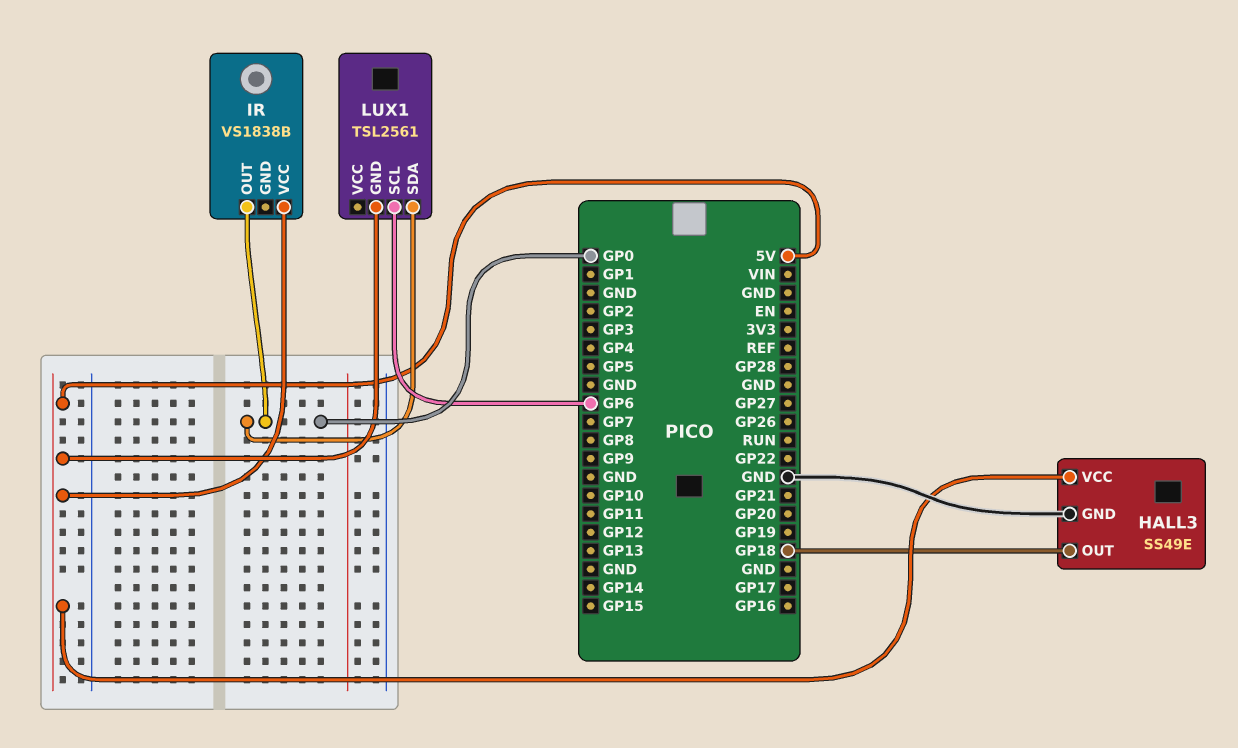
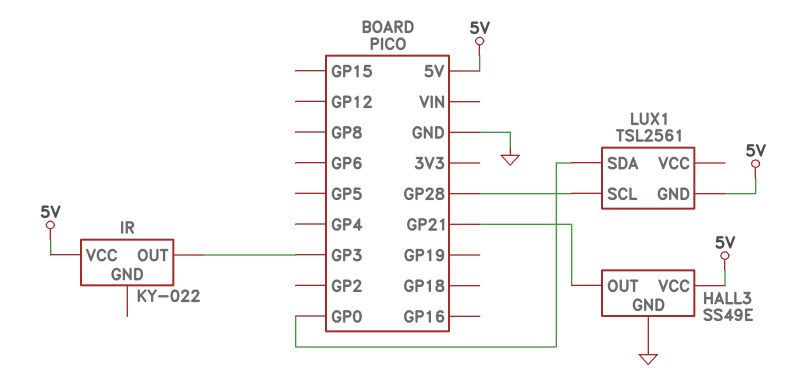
HALL3 pin OUT: GP18 -> GP21
IR: VS1838B -> KY-022
IR pin OUT: GP0 -> GP3
LUX1 pin SCL: GP6 -> GP28

